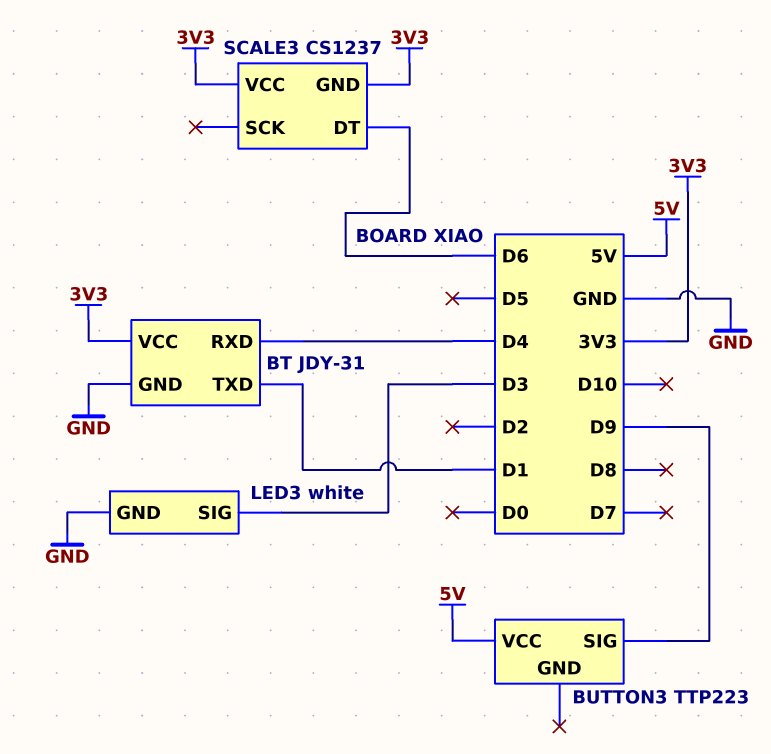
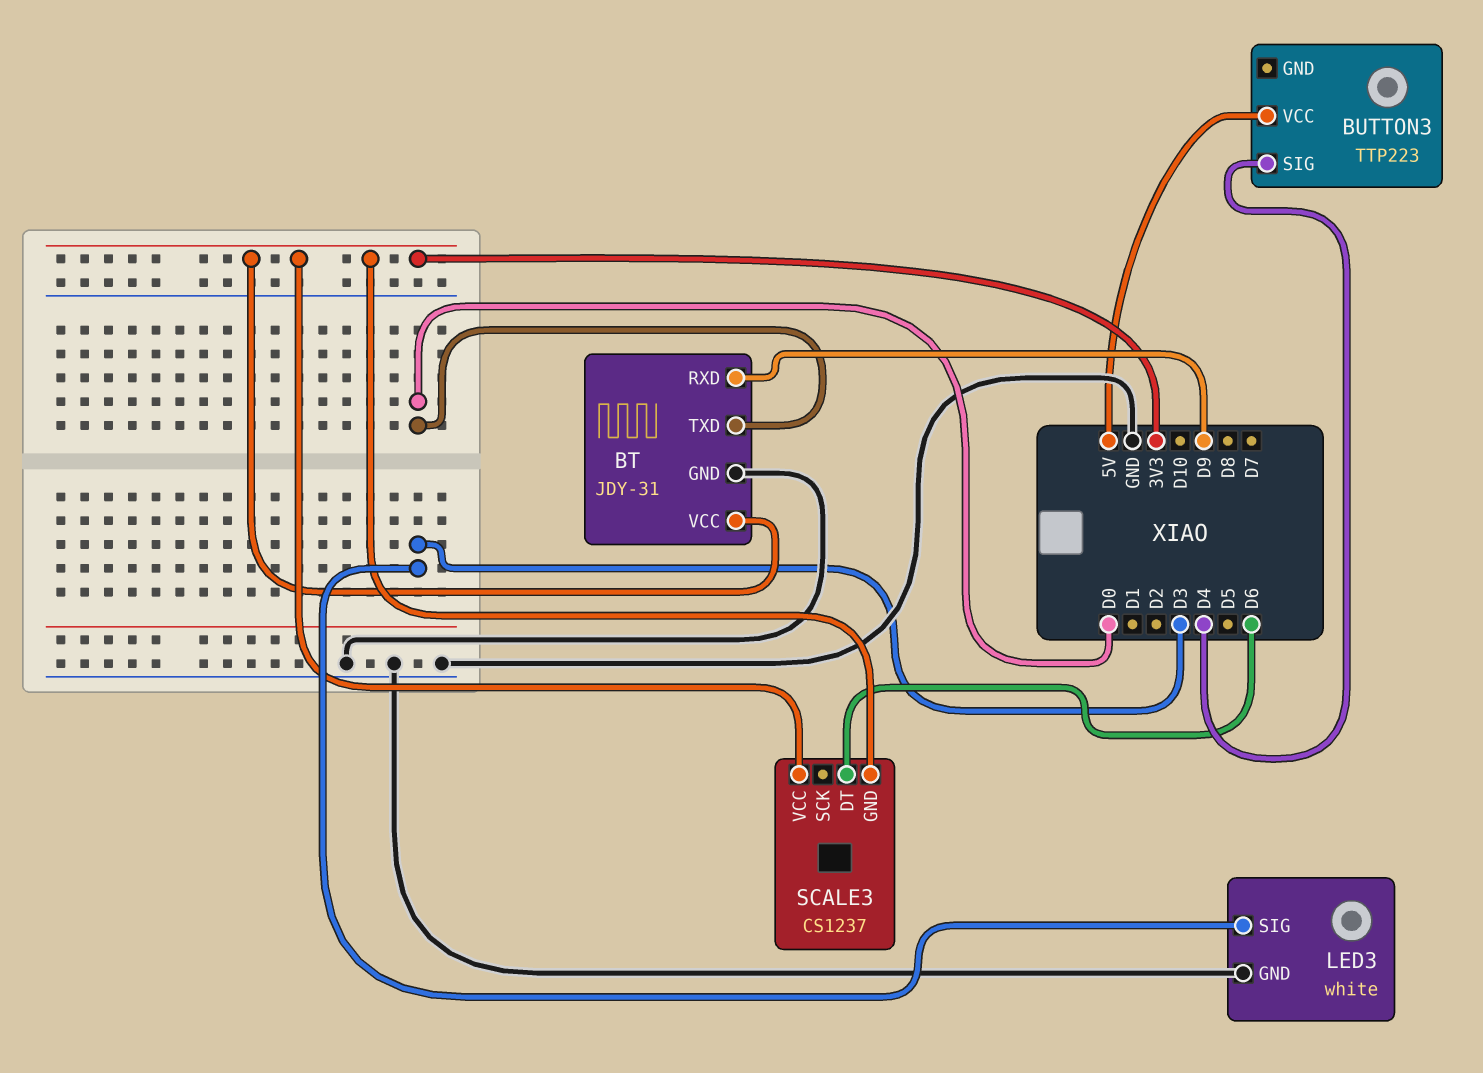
BT pin RXD: D4 -> D9
BT pin TXD: D1 -> D0
BUTTON3 pin SIG: D9 -> D4

